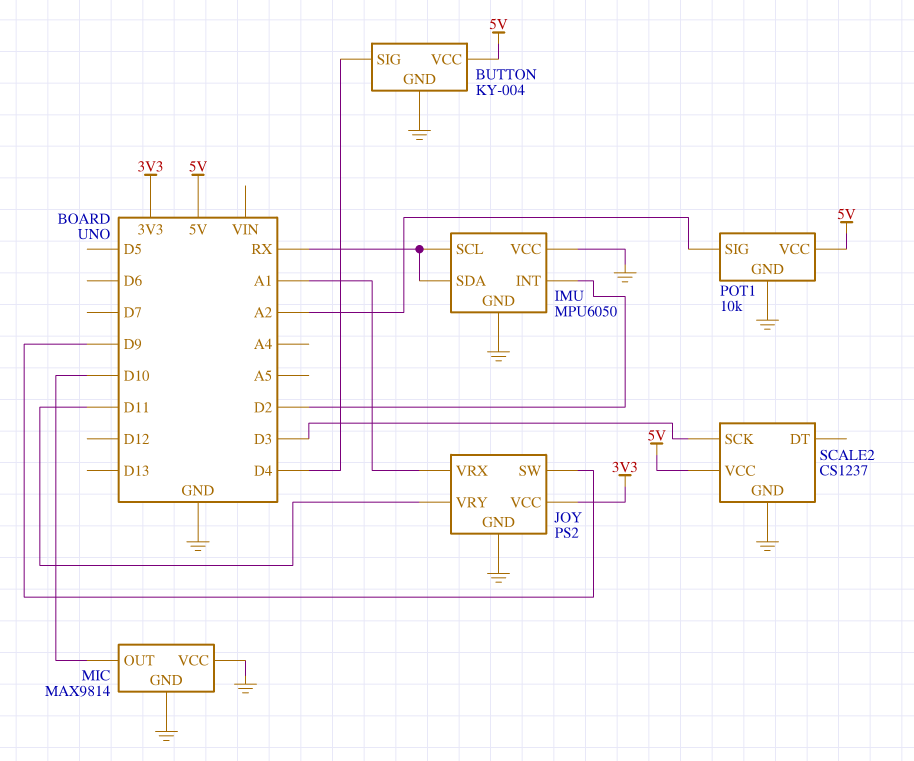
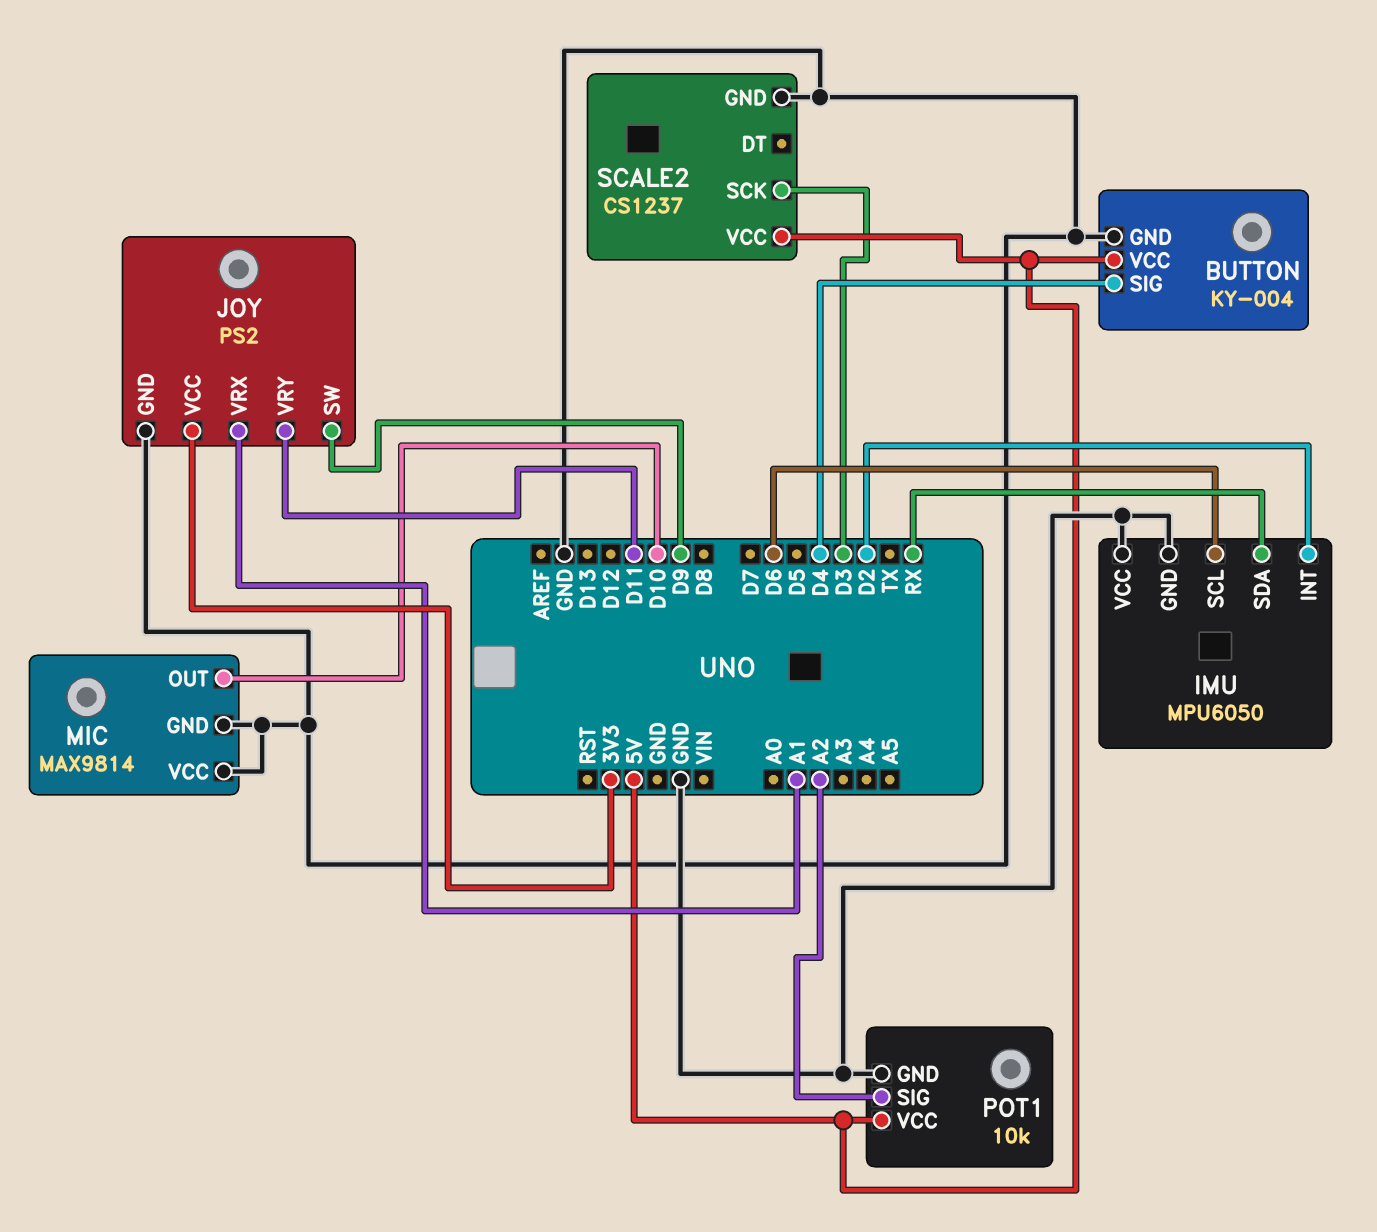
IMU pin SCL: RX -> D6

